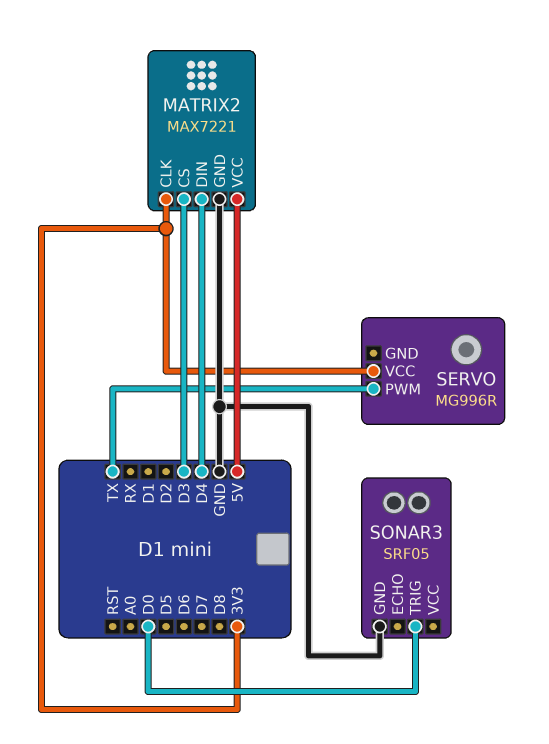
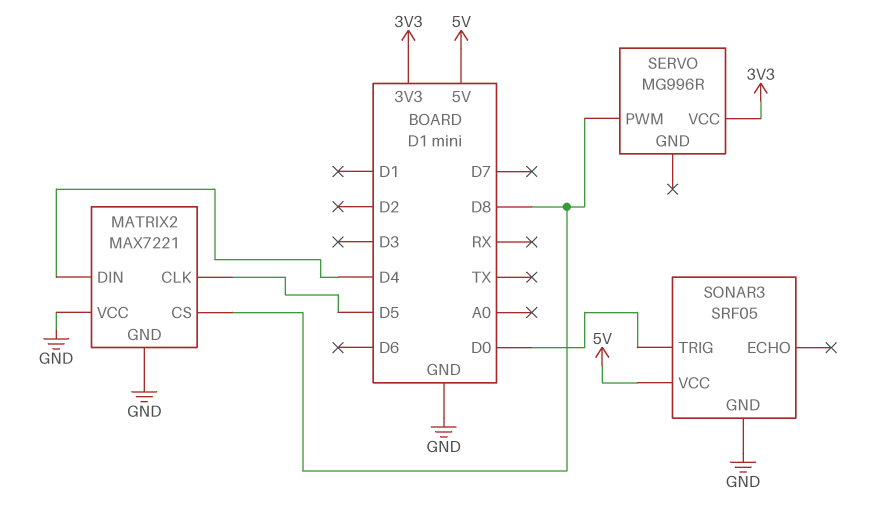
MATRIX2 pin CLK: 3V3 -> D5
MATRIX2 pin CS: D3 -> D8
MATRIX2 pin VCC: 5V -> GND
SERVO pin PWM: TX -> D8
SONAR3 pin VCC: none -> 5V

